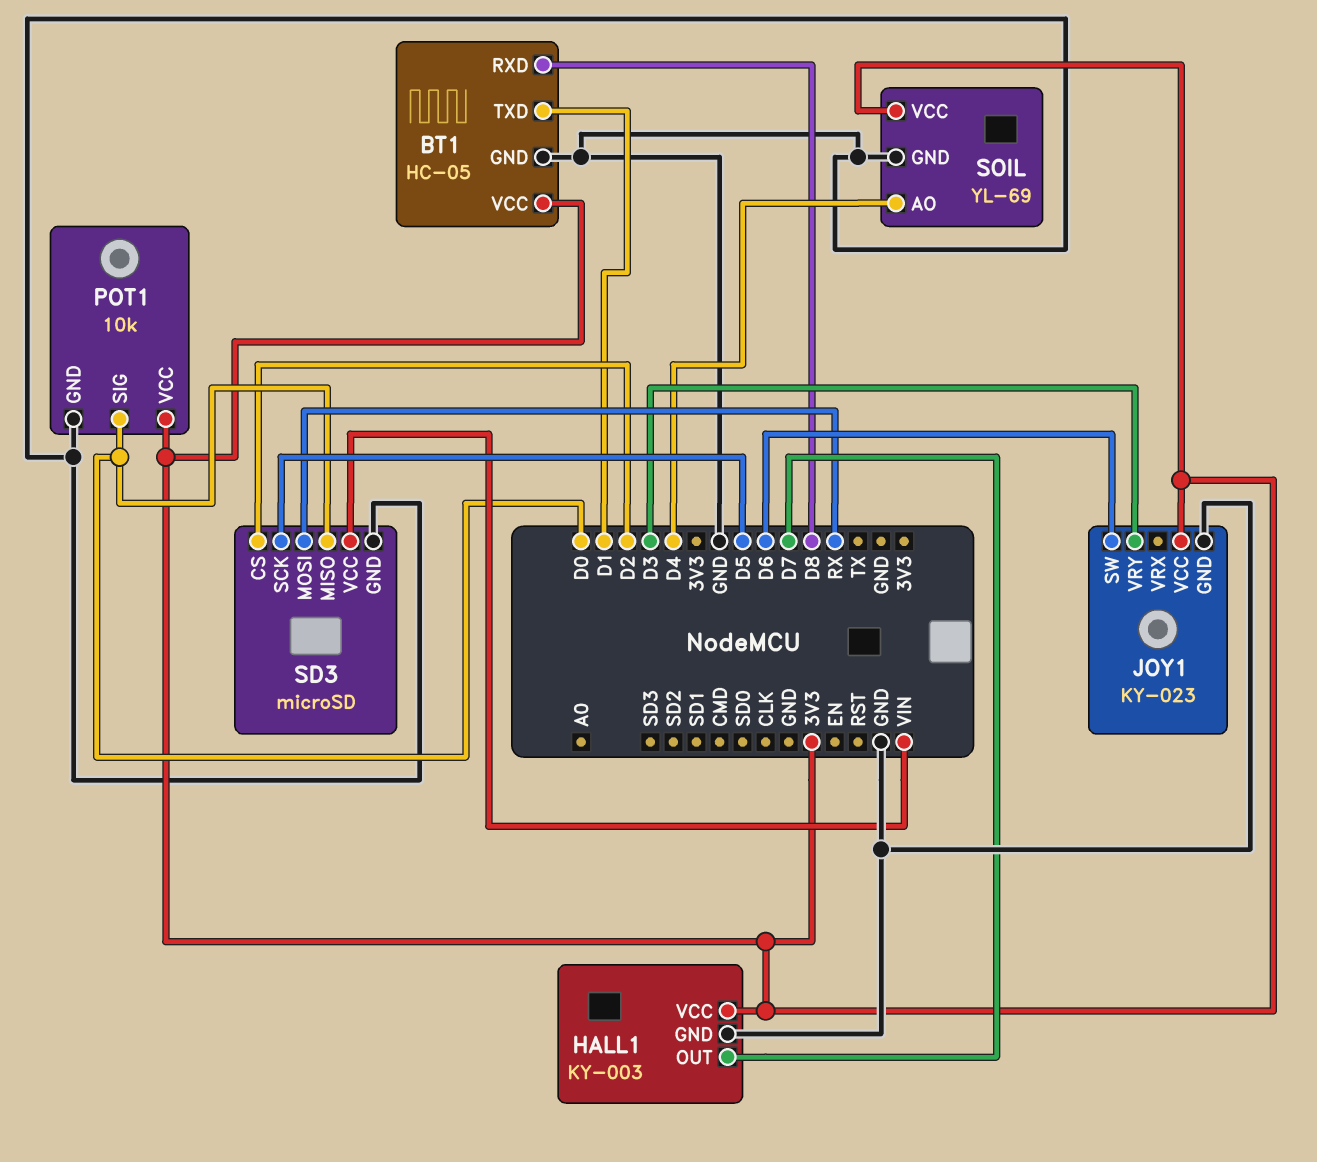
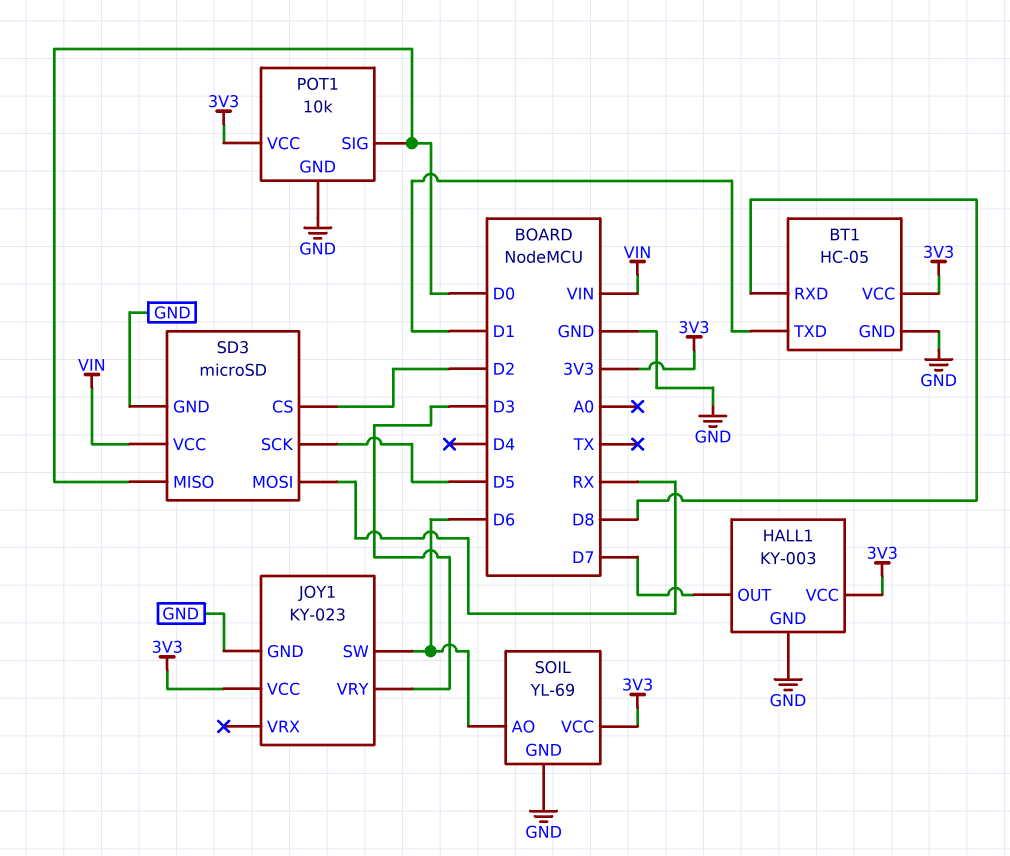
SOIL pin AO: D4 -> D6

